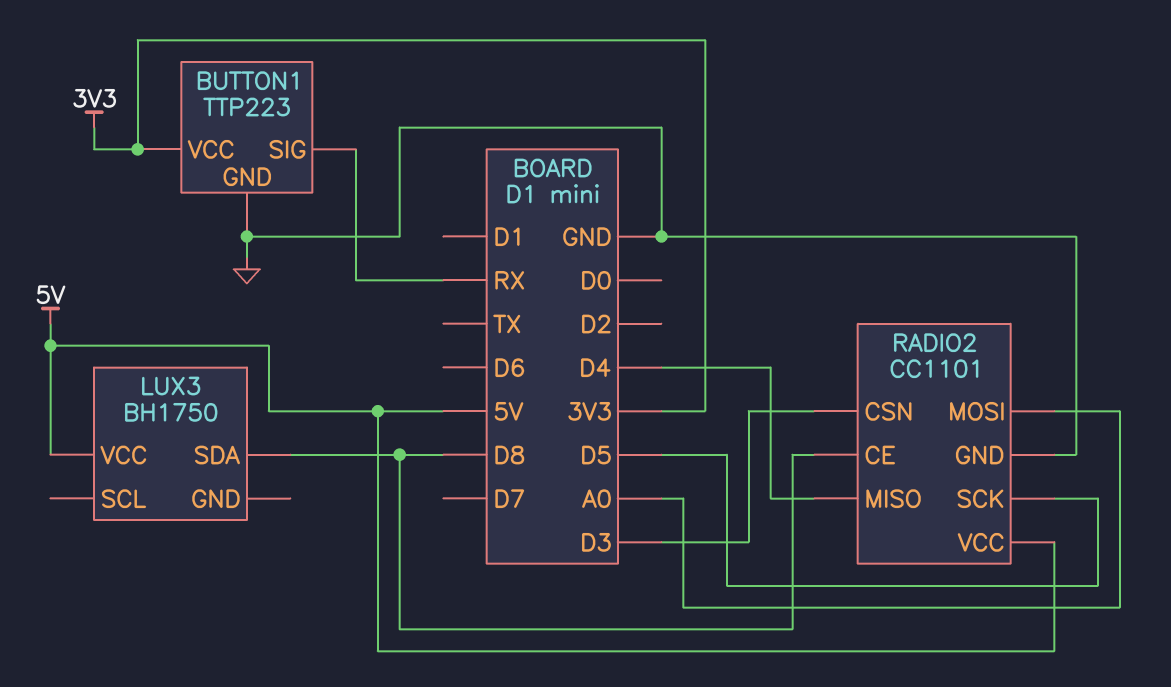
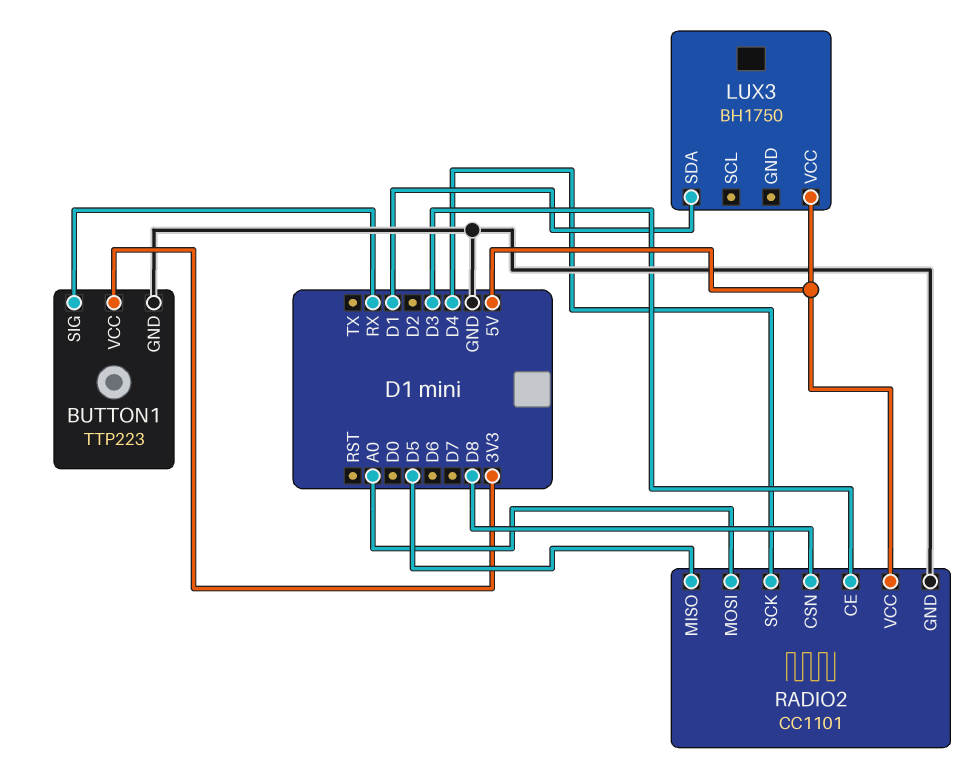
LUX3 pin SDA: D8 -> D1
RADIO2 pin CE: D8 -> D3
RADIO2 pin CSN: D3 -> D8
RADIO2 pin MISO: D4 -> D5
RADIO2 pin SCK: D5 -> D4

